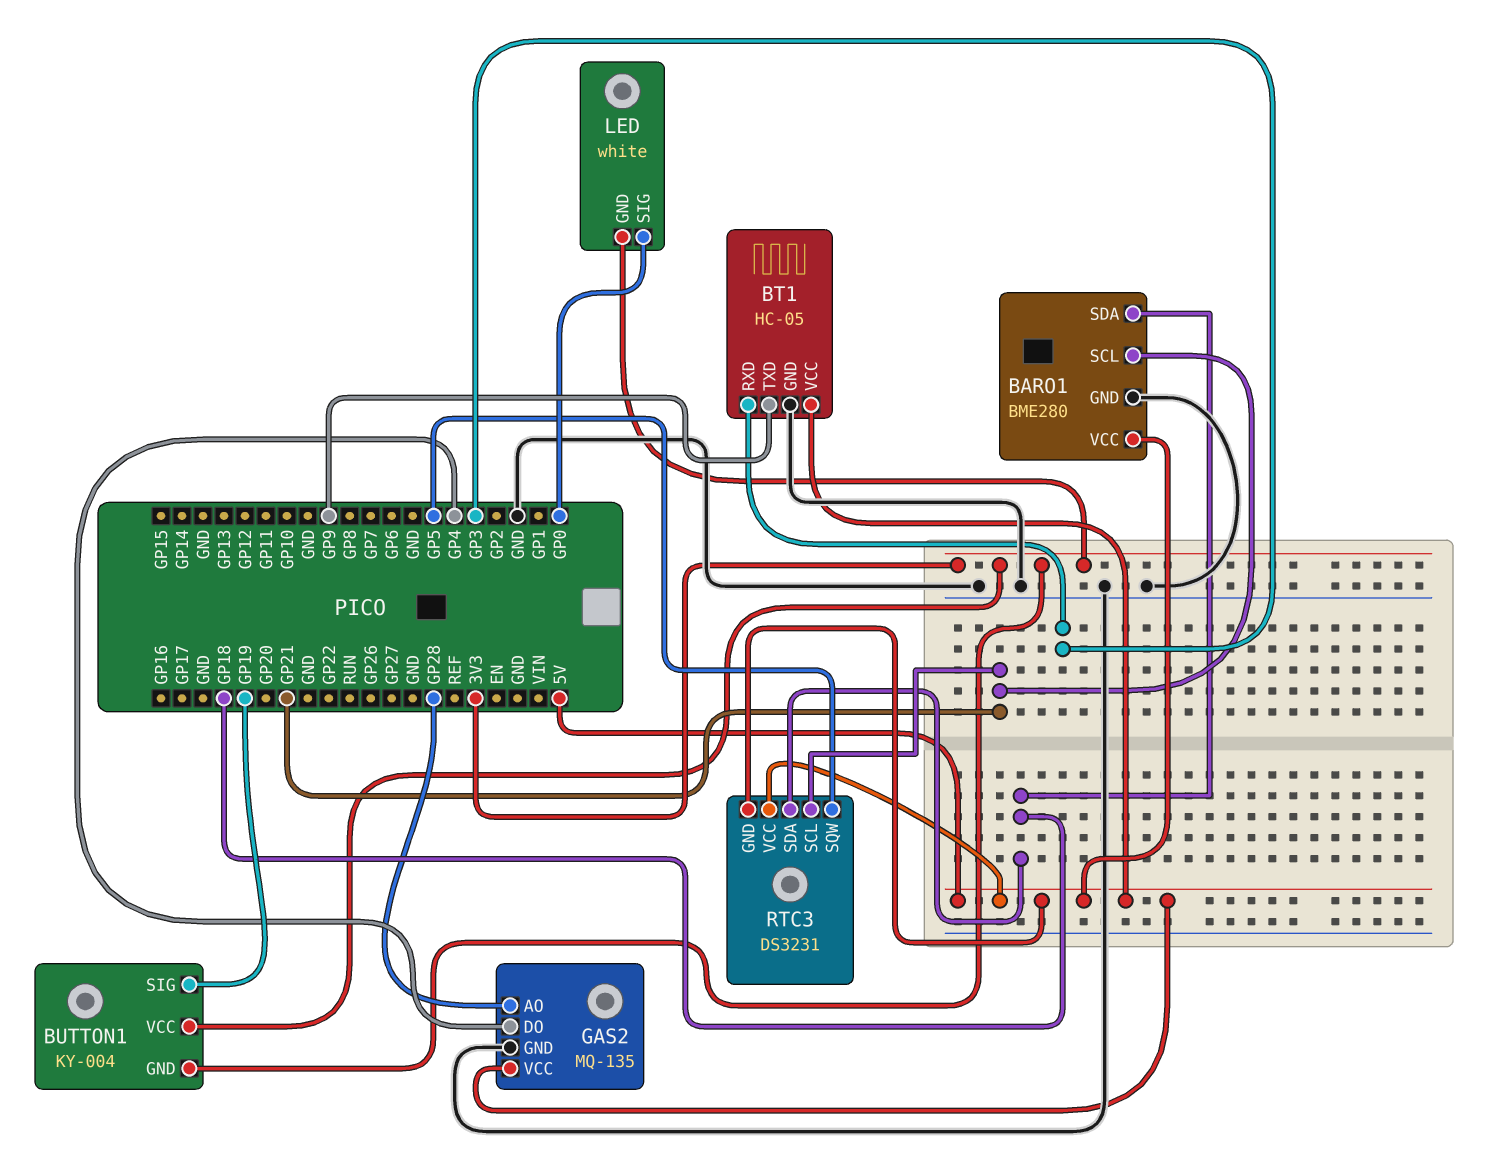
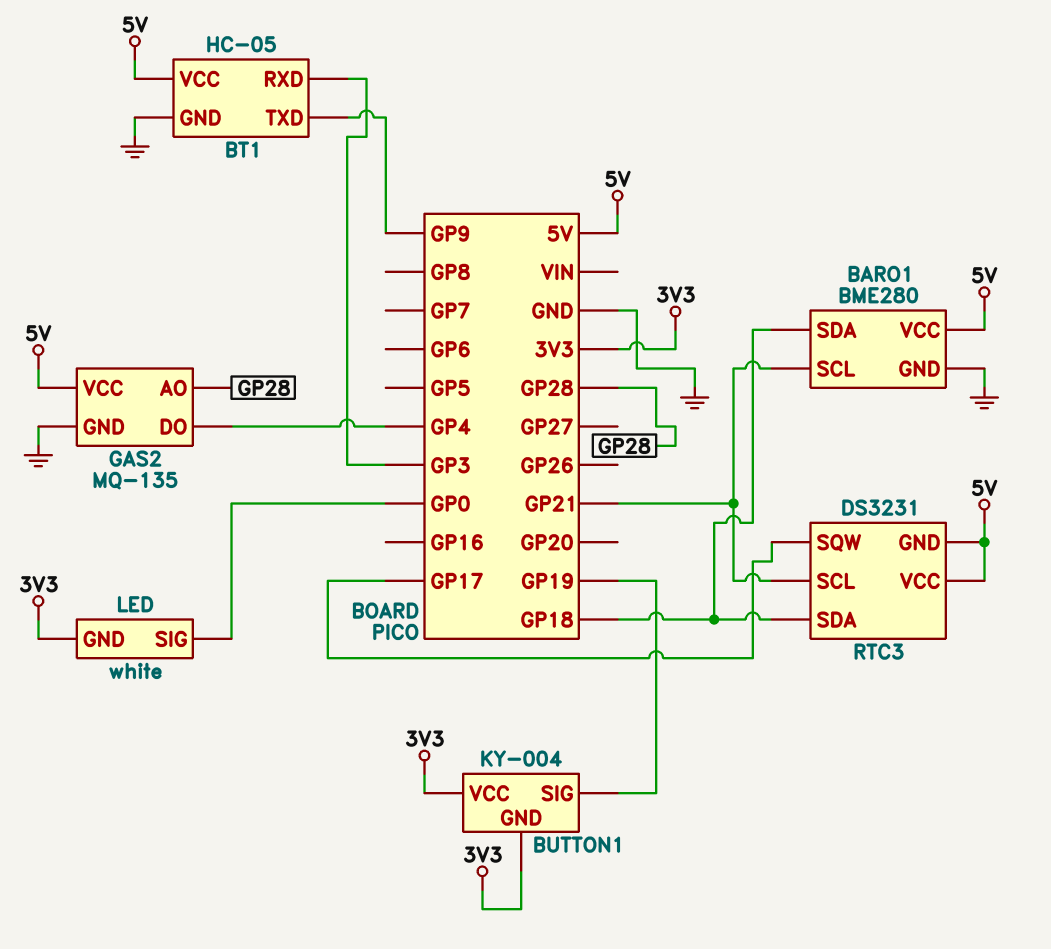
RTC3 pin SQW: GP5 -> GP17

